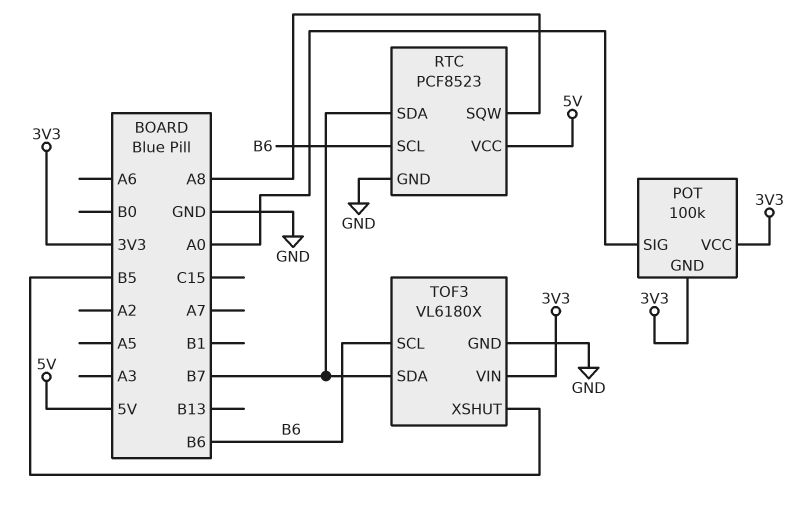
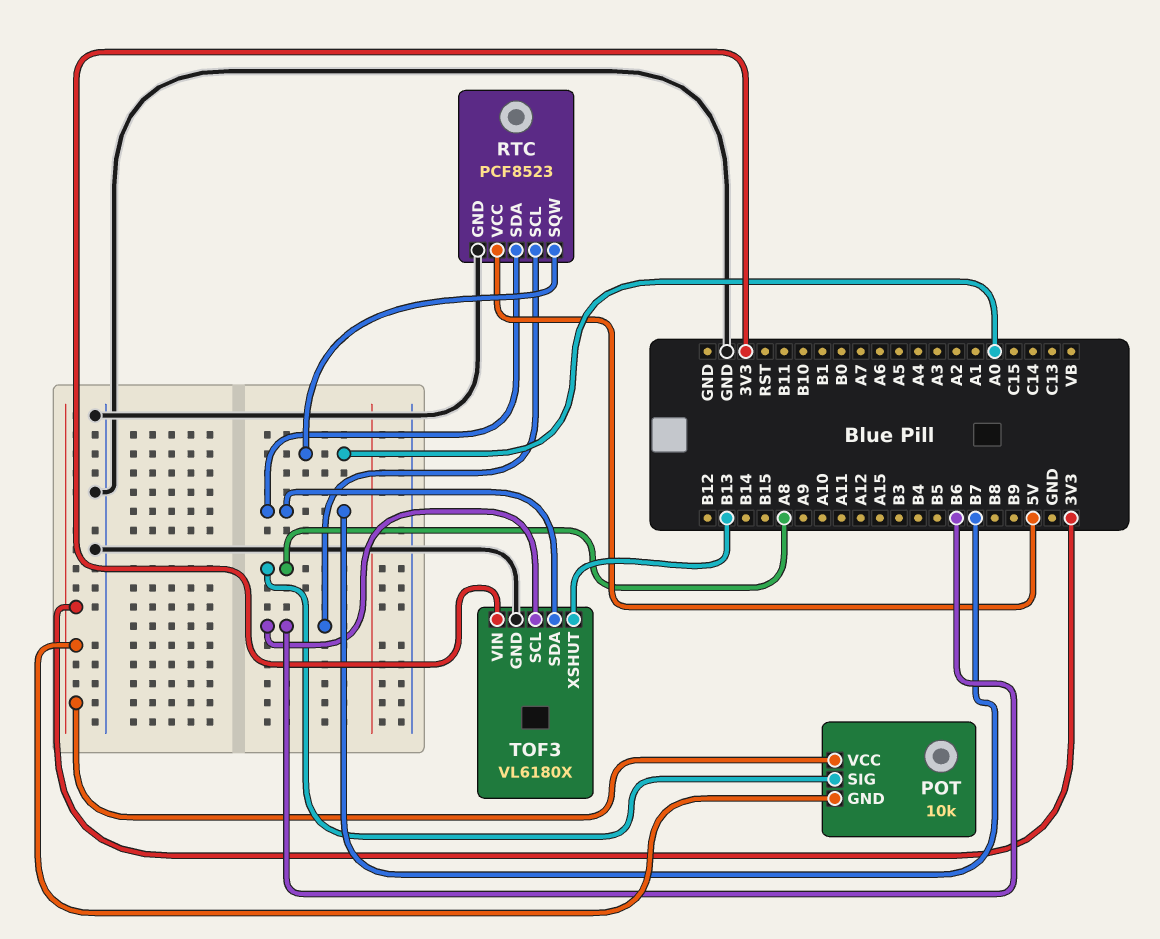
POT: 100k -> 10k
POT pin SIG: A0 -> A8
RTC pin SQW: A8 -> A0
TOF3 pin XSHUT: B5 -> B13

